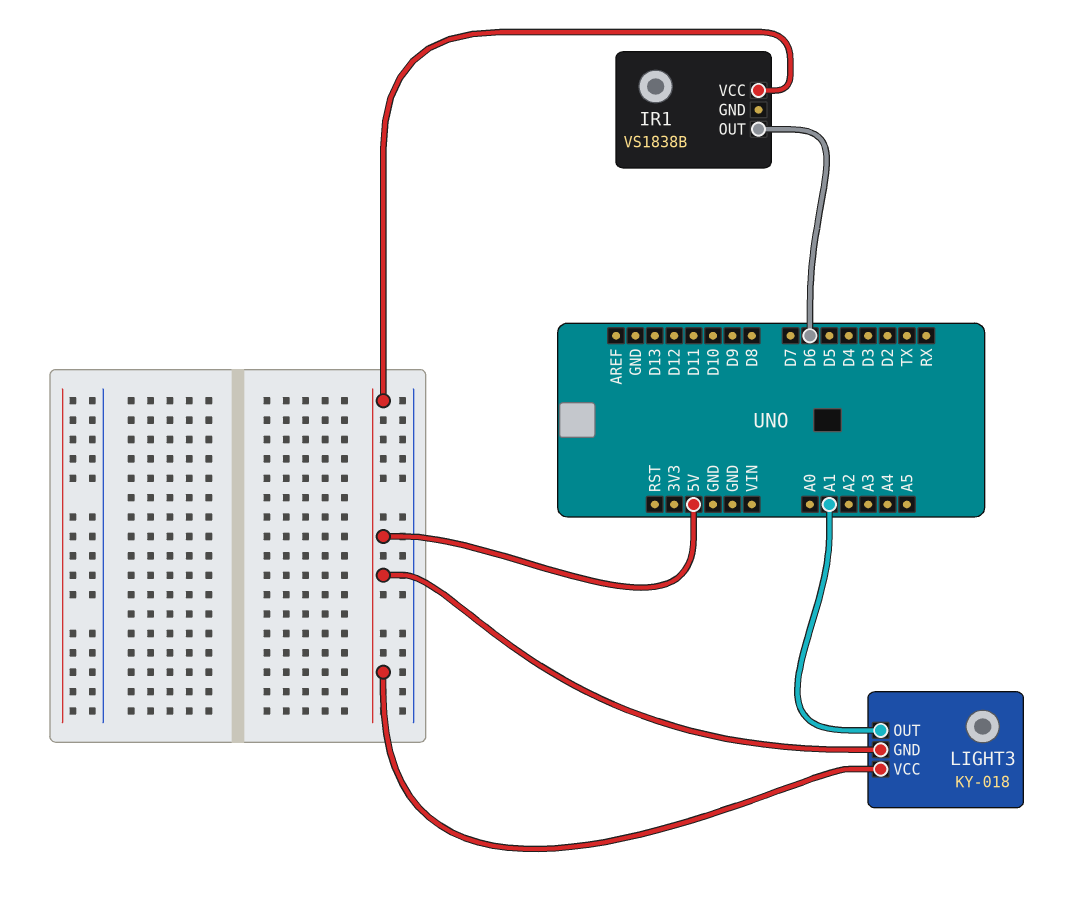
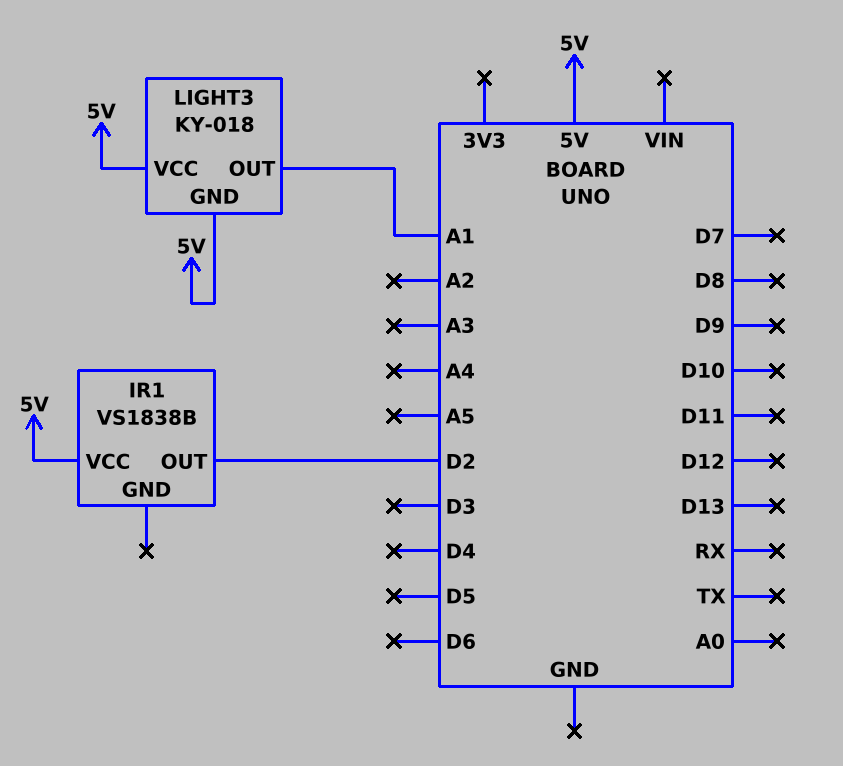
IR1 pin OUT: D6 -> D2

